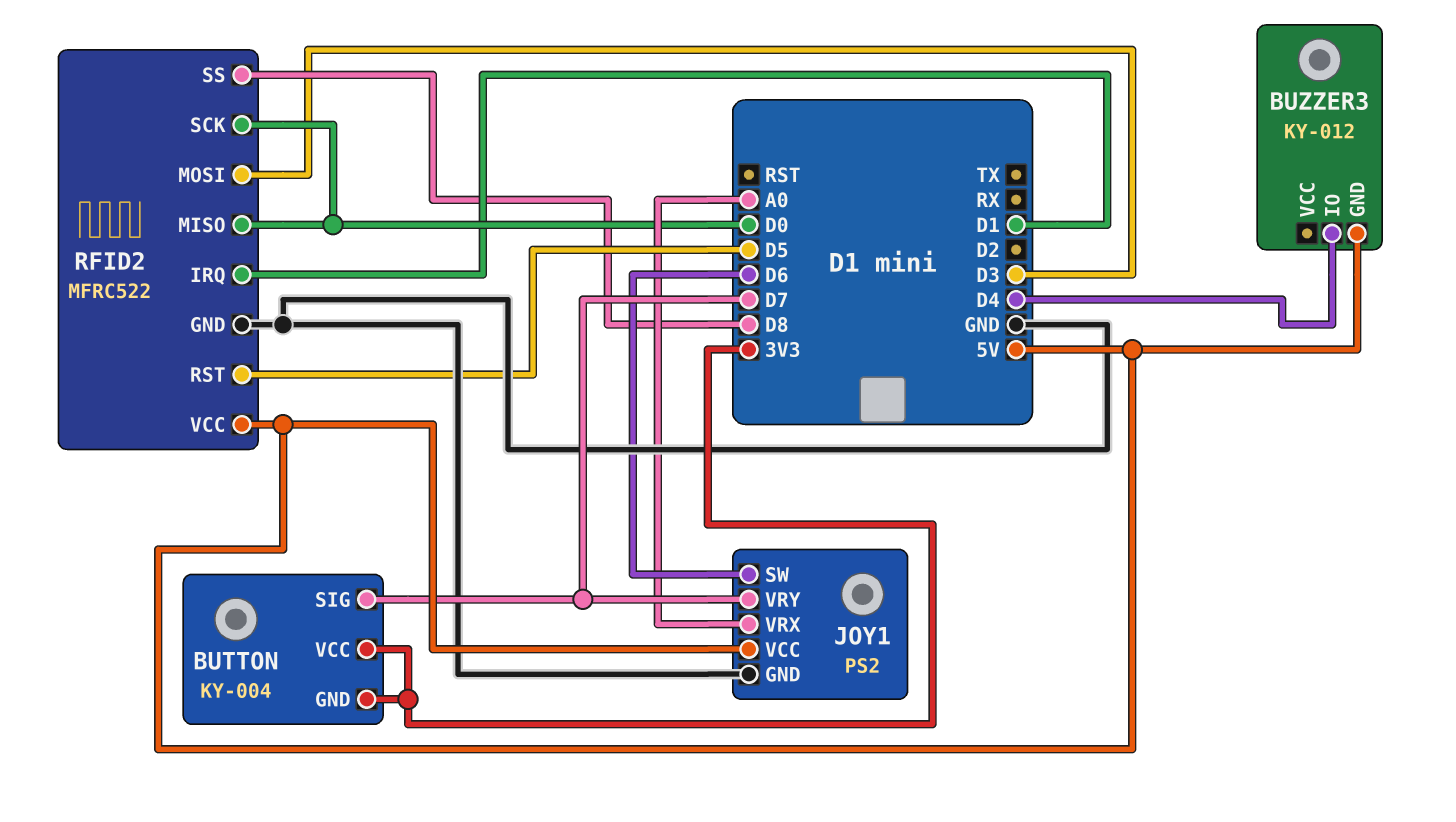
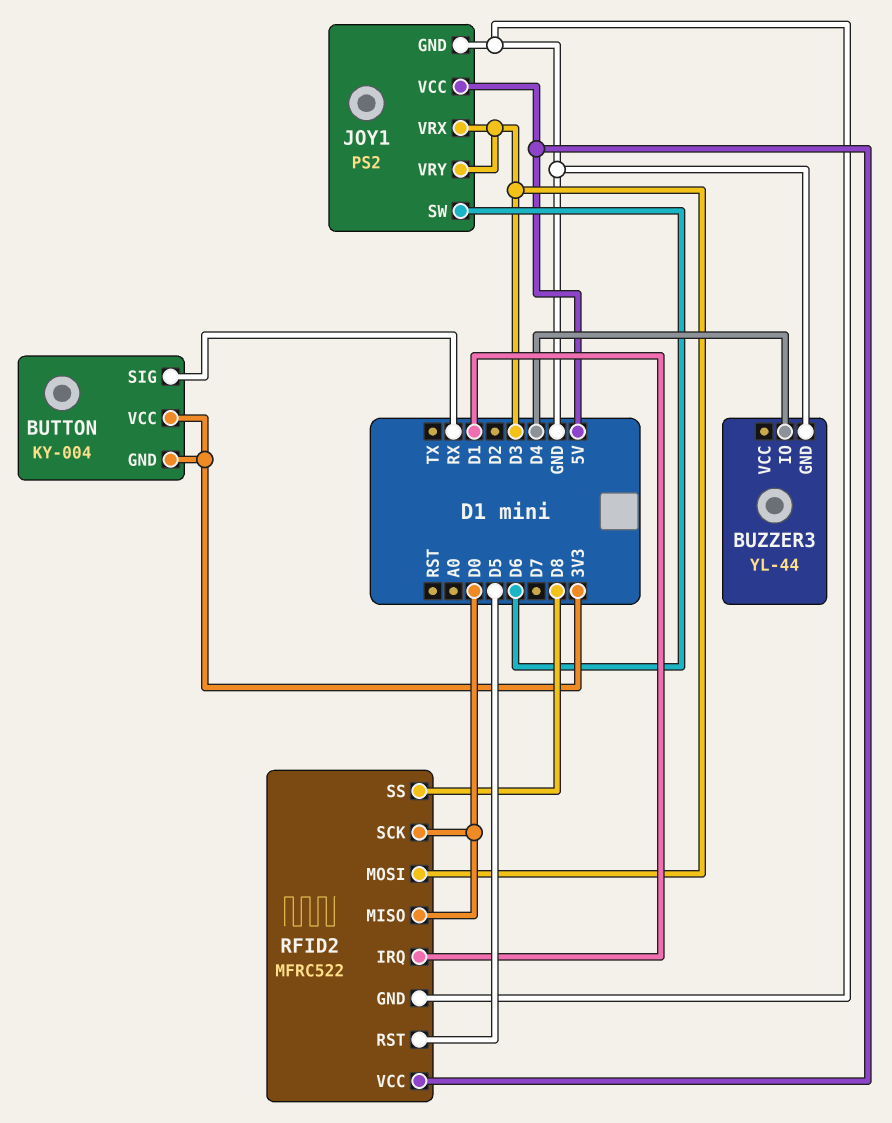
BUTTON pin SIG: D7 -> RX
BUZZER3: KY-012 -> YL-44
BUZZER3 pin GND: 5V -> GND
JOY1 pin VRX: A0 -> D3
JOY1 pin VRY: D7 -> D3

